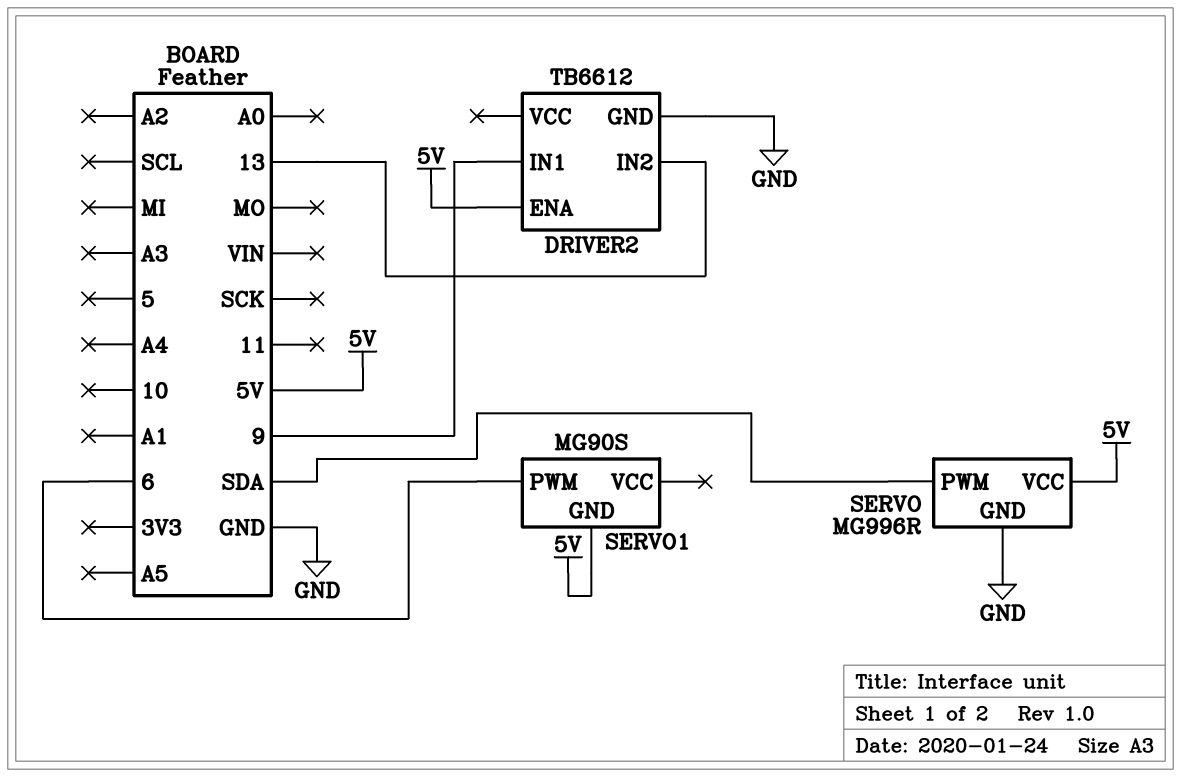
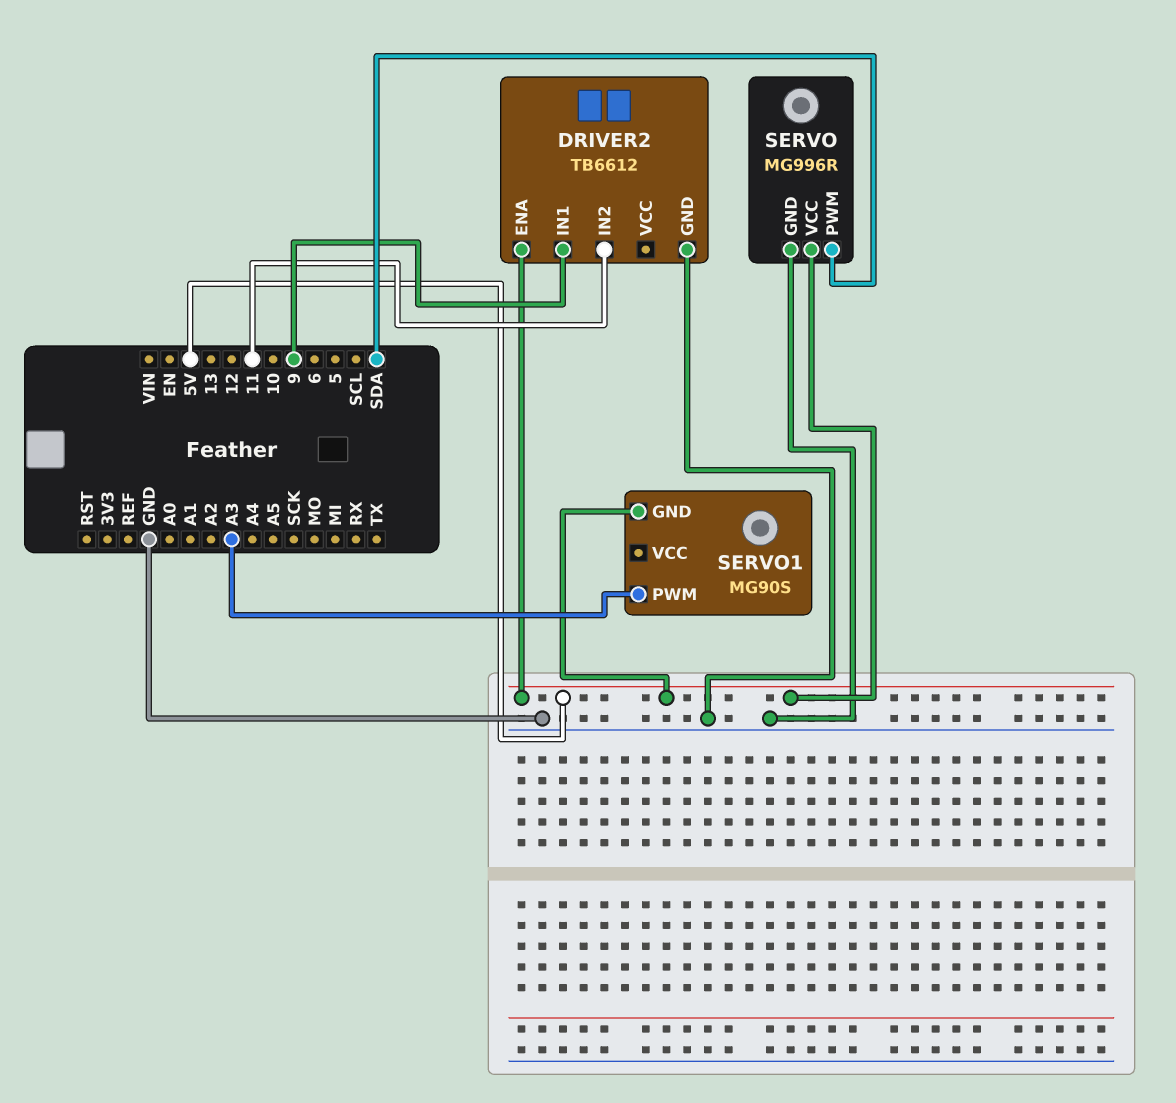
DRIVER2 pin IN2: 13 -> 11
SERVO1 pin PWM: 6 -> A3

